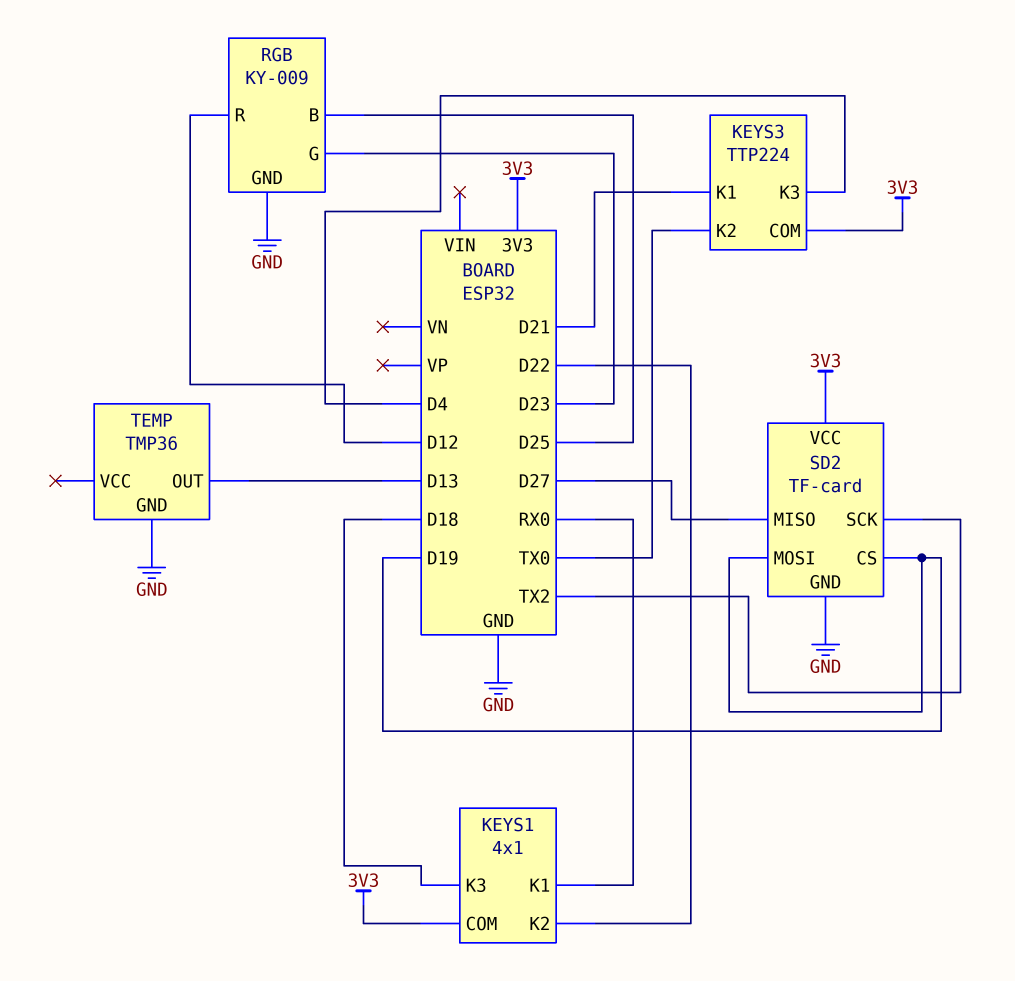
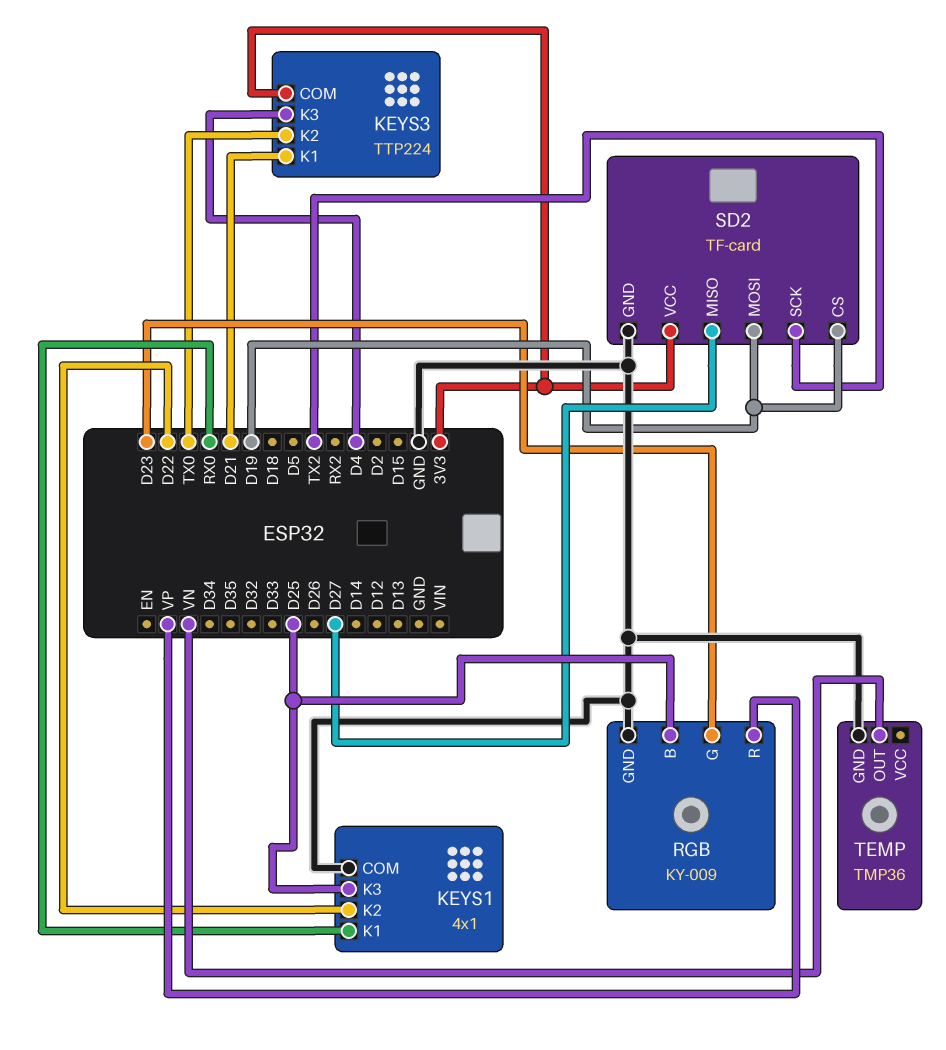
KEYS1 pin COM: 3V3 -> GND
KEYS1 pin K3: D18 -> D25
RGB pin R: D12 -> VP
TEMP pin OUT: D13 -> VN

